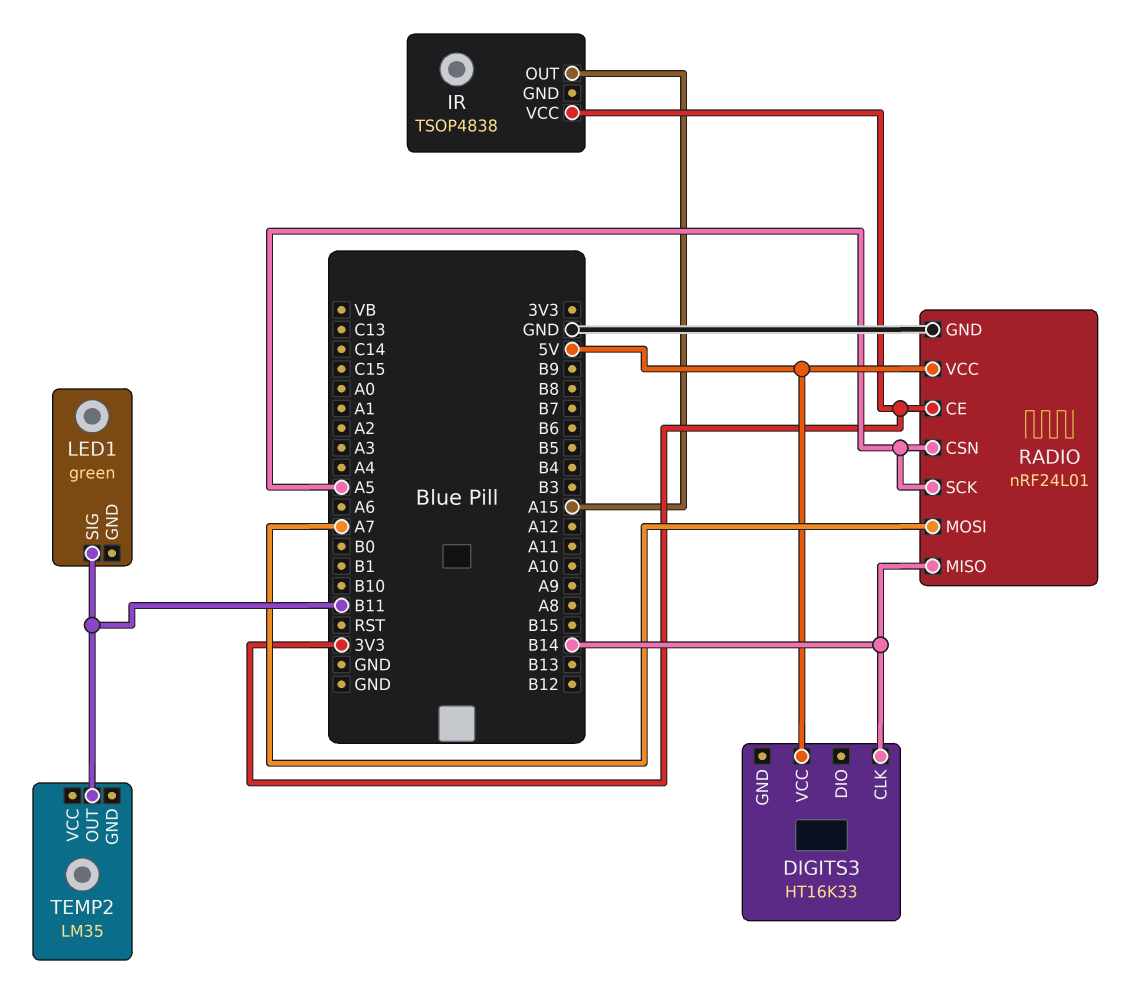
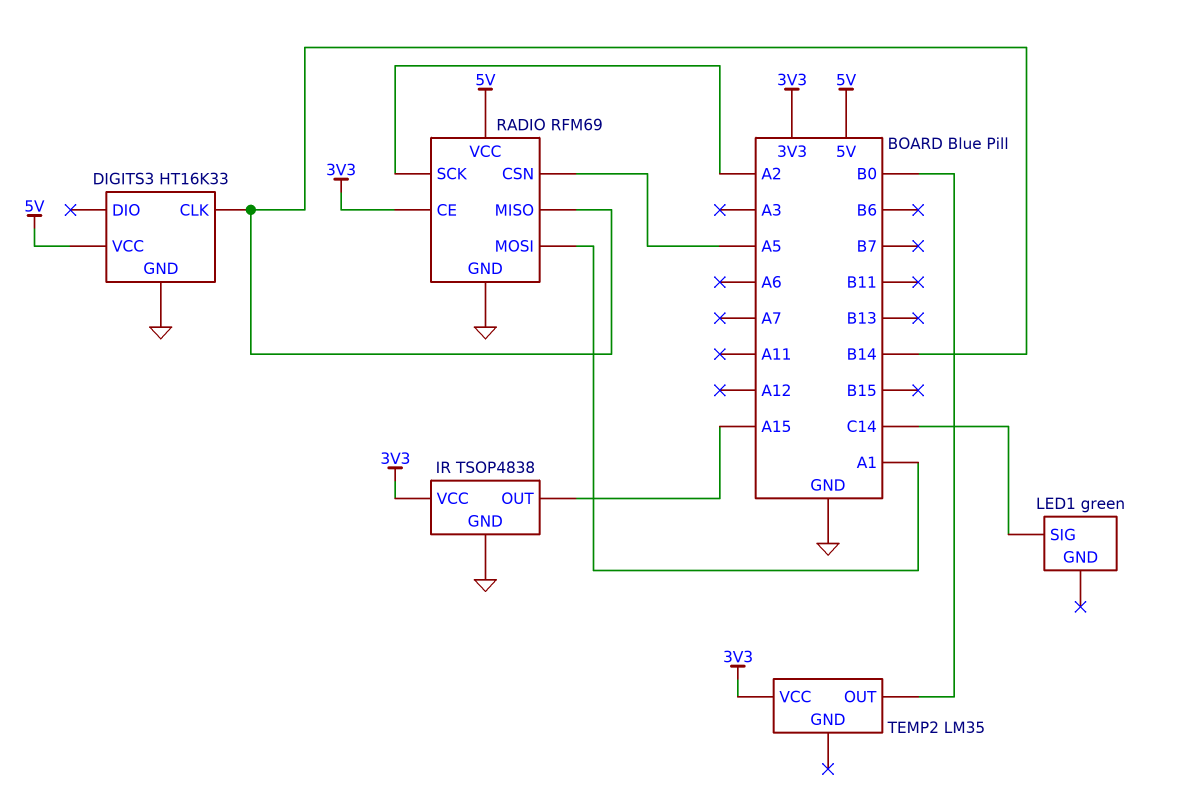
DIGITS3 pin GND: none -> GND
IR pin GND: none -> GND
LED1 pin SIG: B11 -> C14
RADIO: nRF24L01 -> RFM69
RADIO pin MOSI: A7 -> A1
RADIO pin SCK: A5 -> A2
TEMP2 pin OUT: B11 -> B0
TEMP2 pin VCC: none -> 3V3

